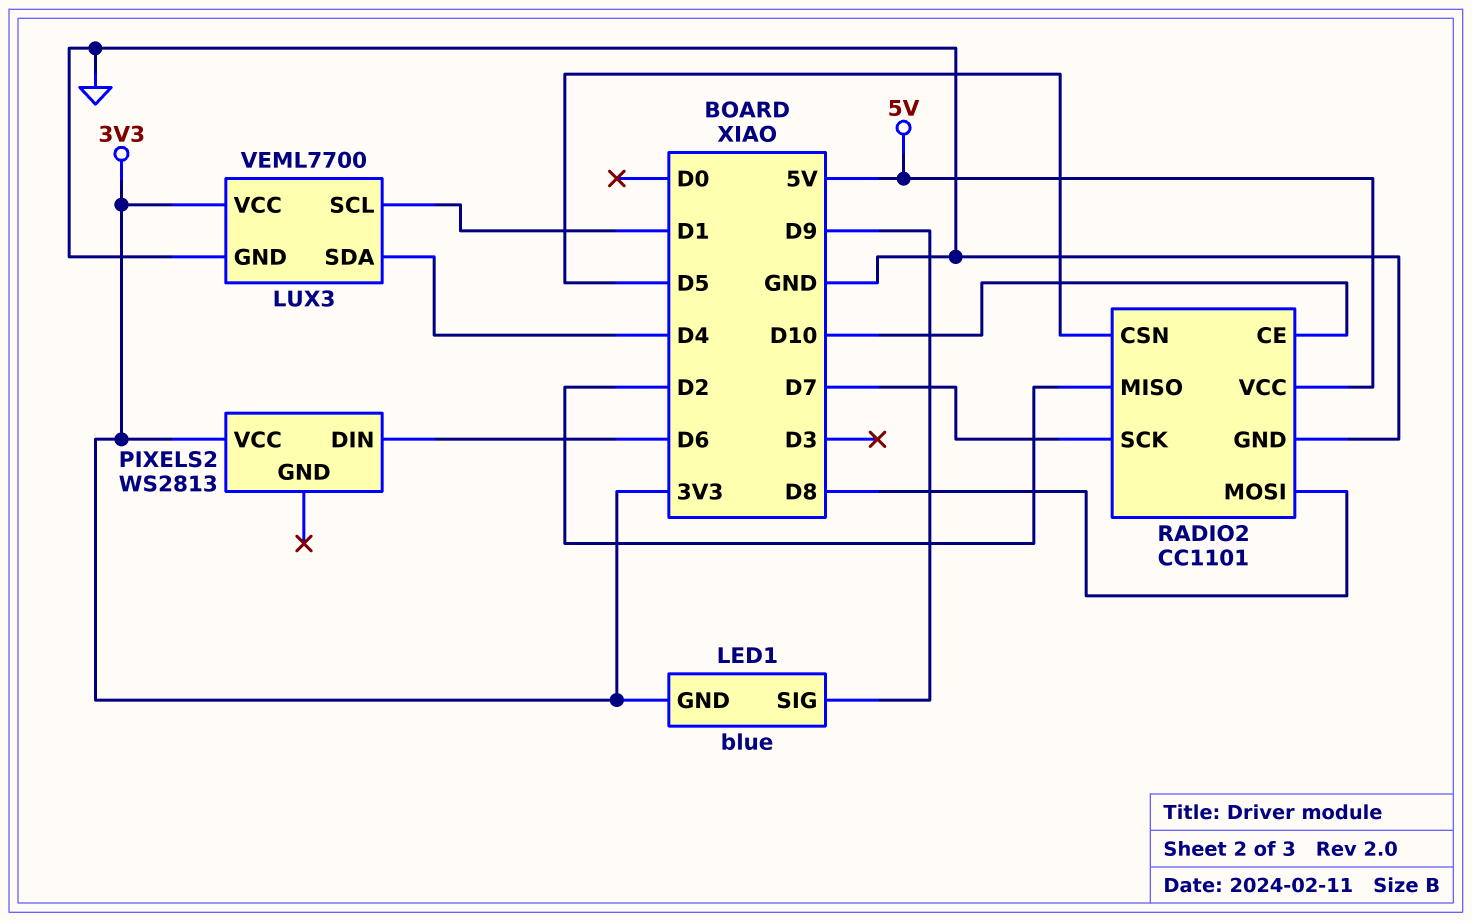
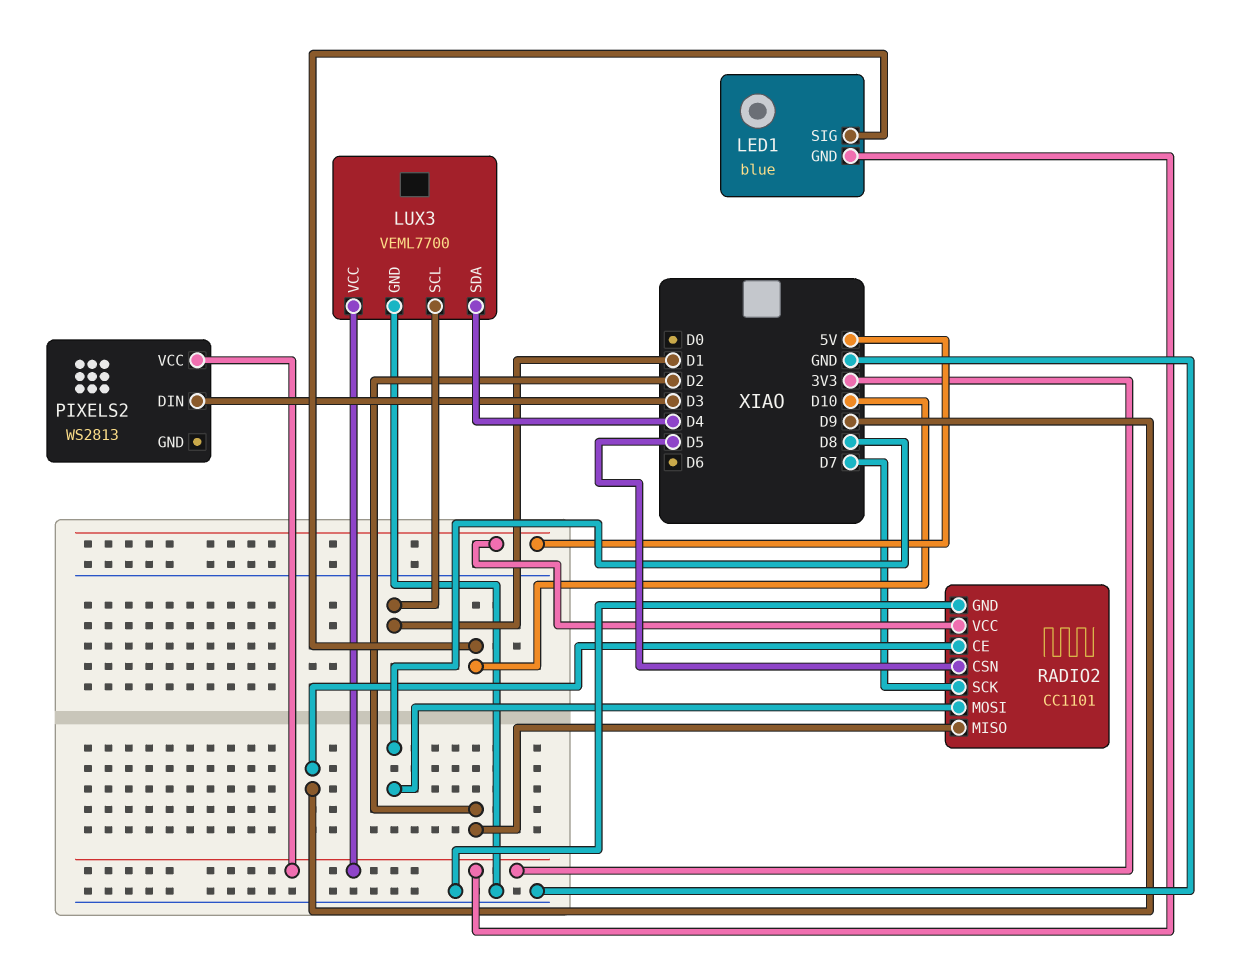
LED1 pin SIG: D9 -> D10
PIXELS2 pin DIN: D6 -> D3
RADIO2 pin CE: D10 -> D9

